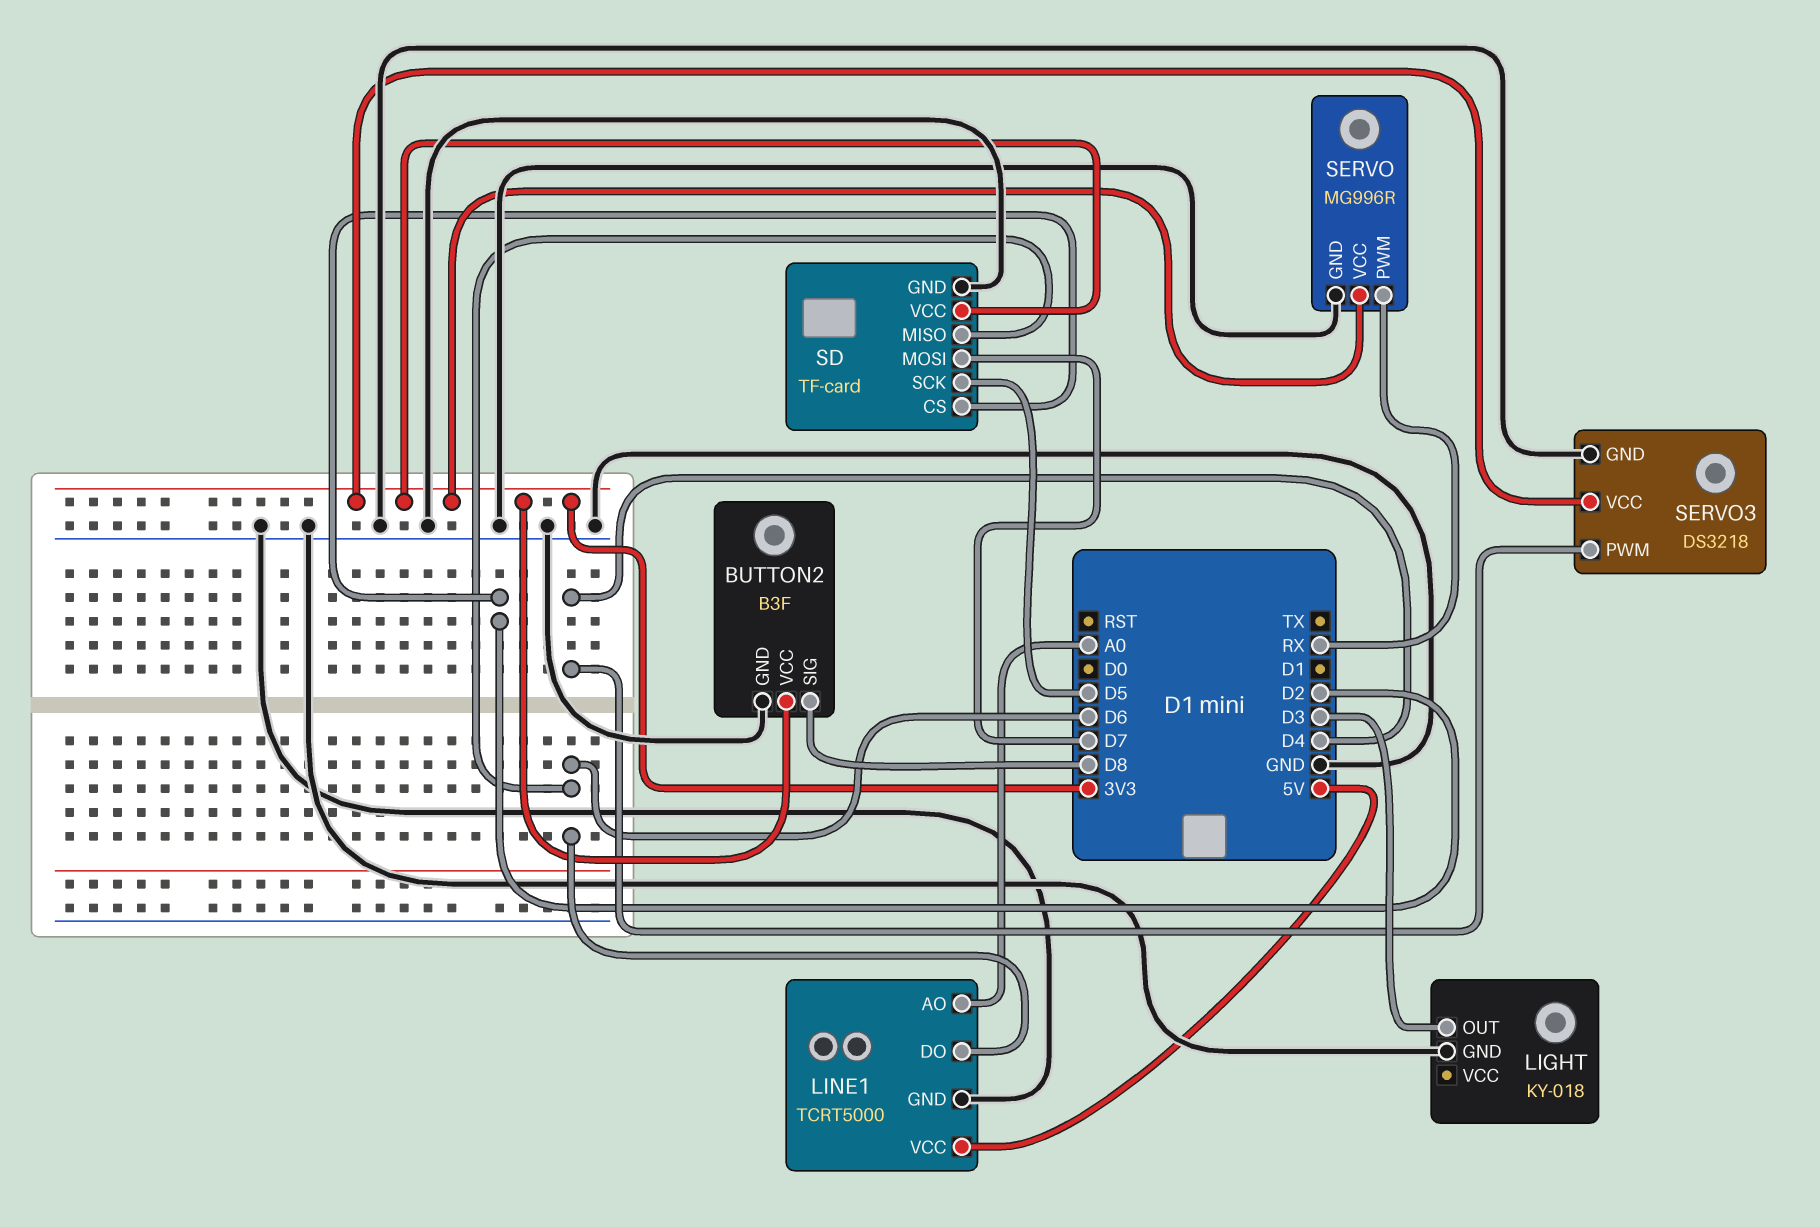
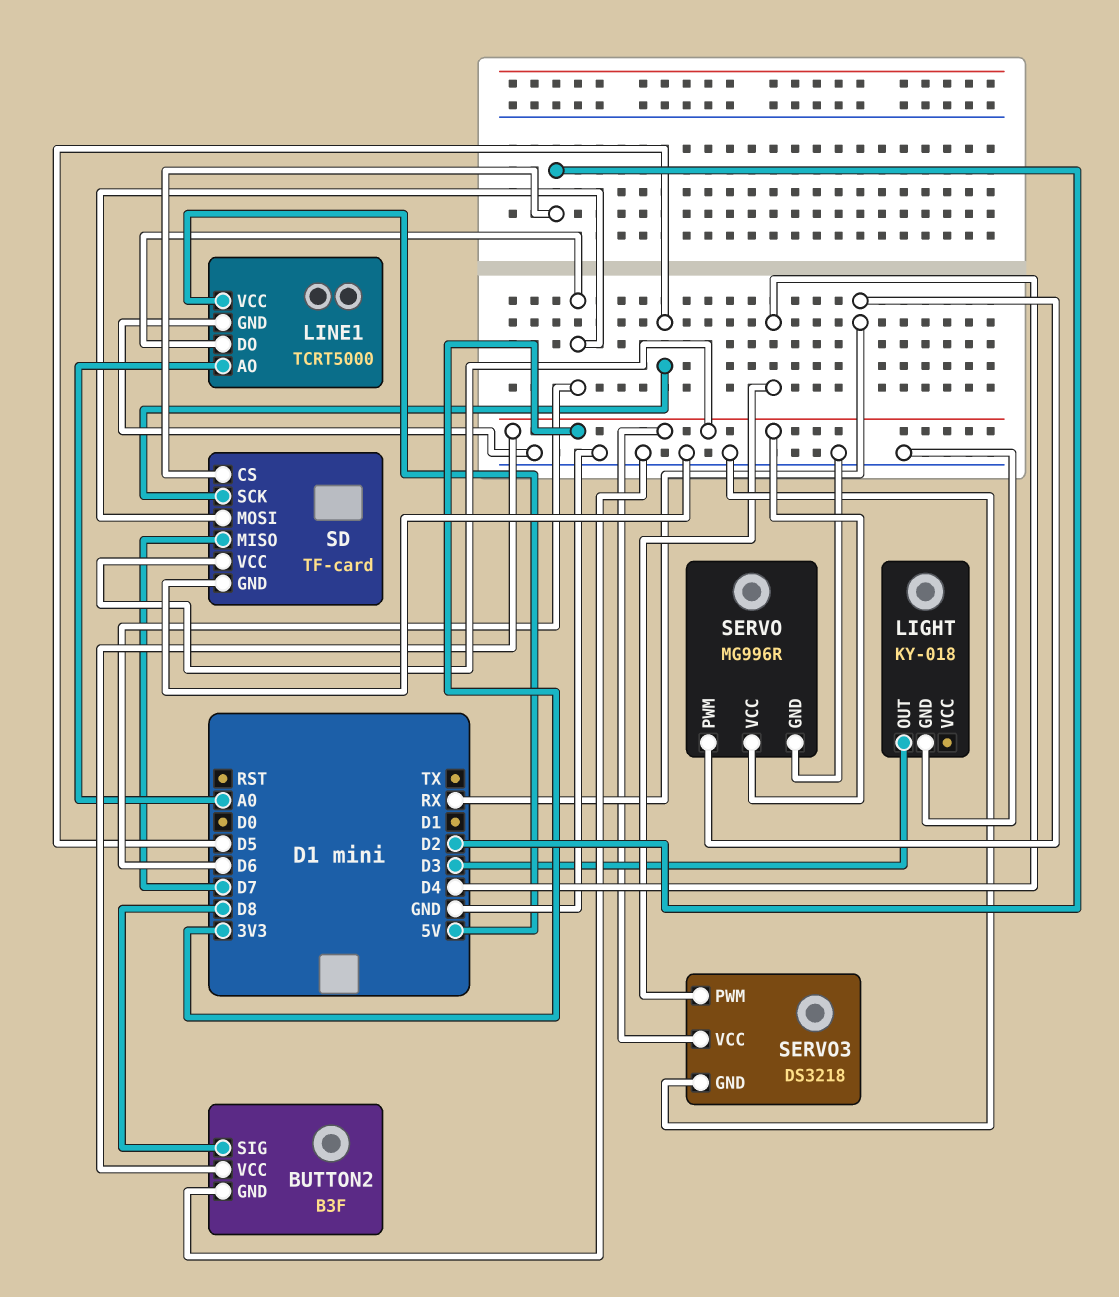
SD pin MISO: D6 -> D7
SD pin MOSI: D7 -> D6

